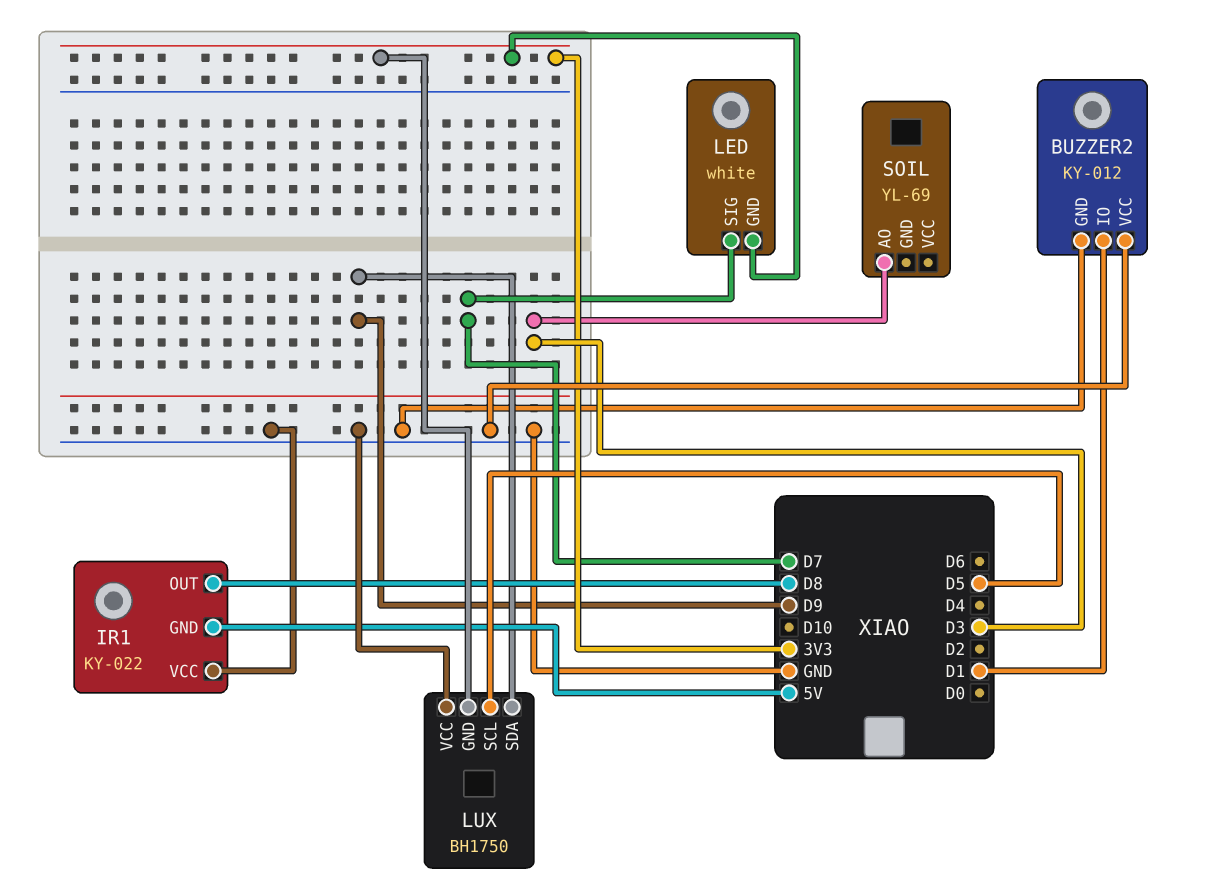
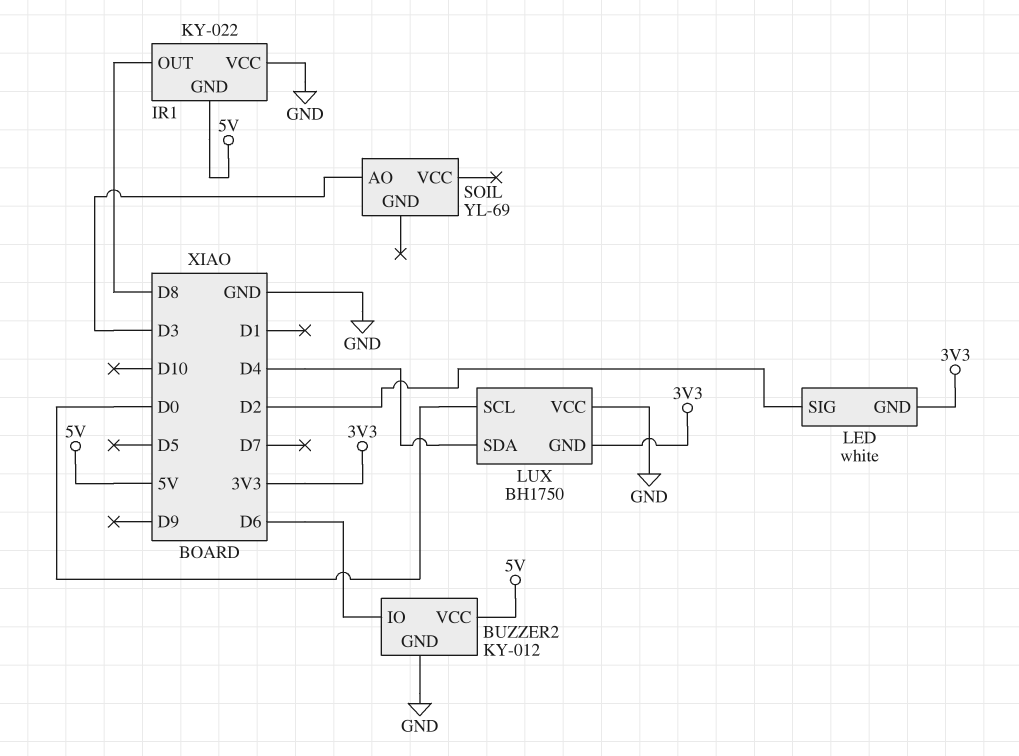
BUZZER2 pin IO: D1 -> D6
BUZZER2 pin VCC: GND -> 5V
LED pin SIG: D7 -> D2
LUX pin SCL: D5 -> D0
LUX pin SDA: D9 -> D4

